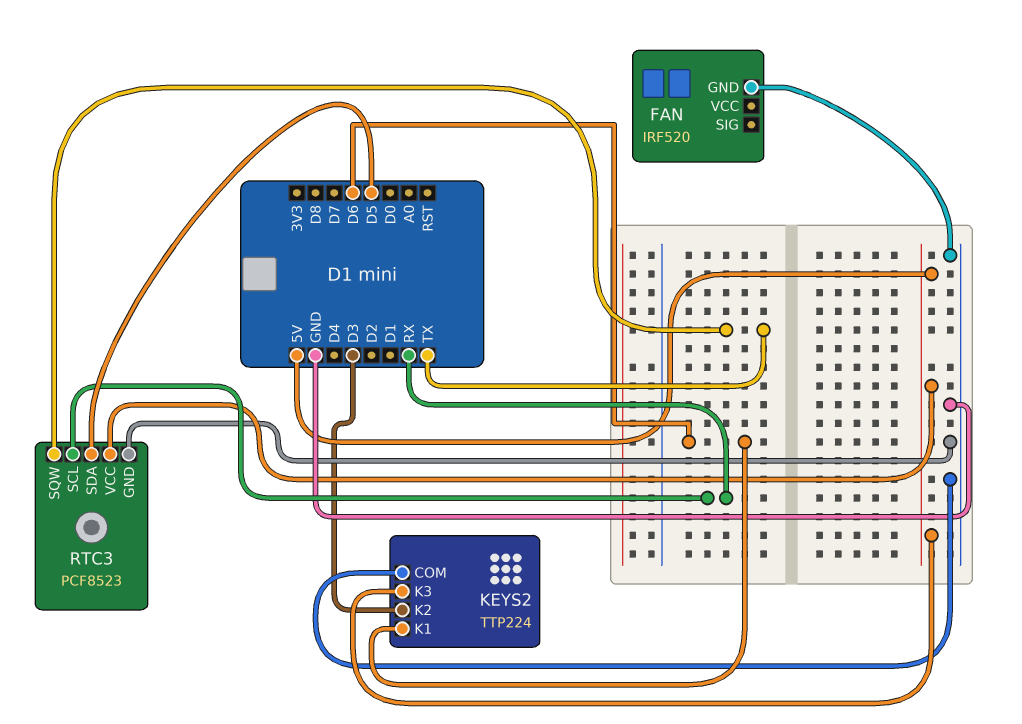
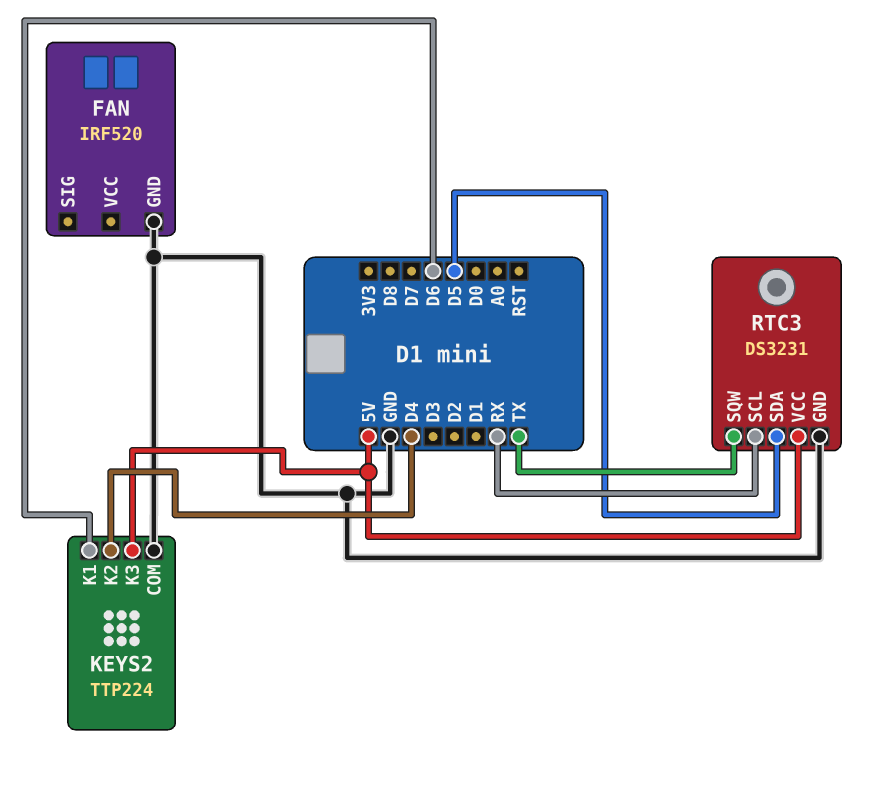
KEYS2 pin K2: D3 -> D4
RTC3: PCF8523 -> DS3231

